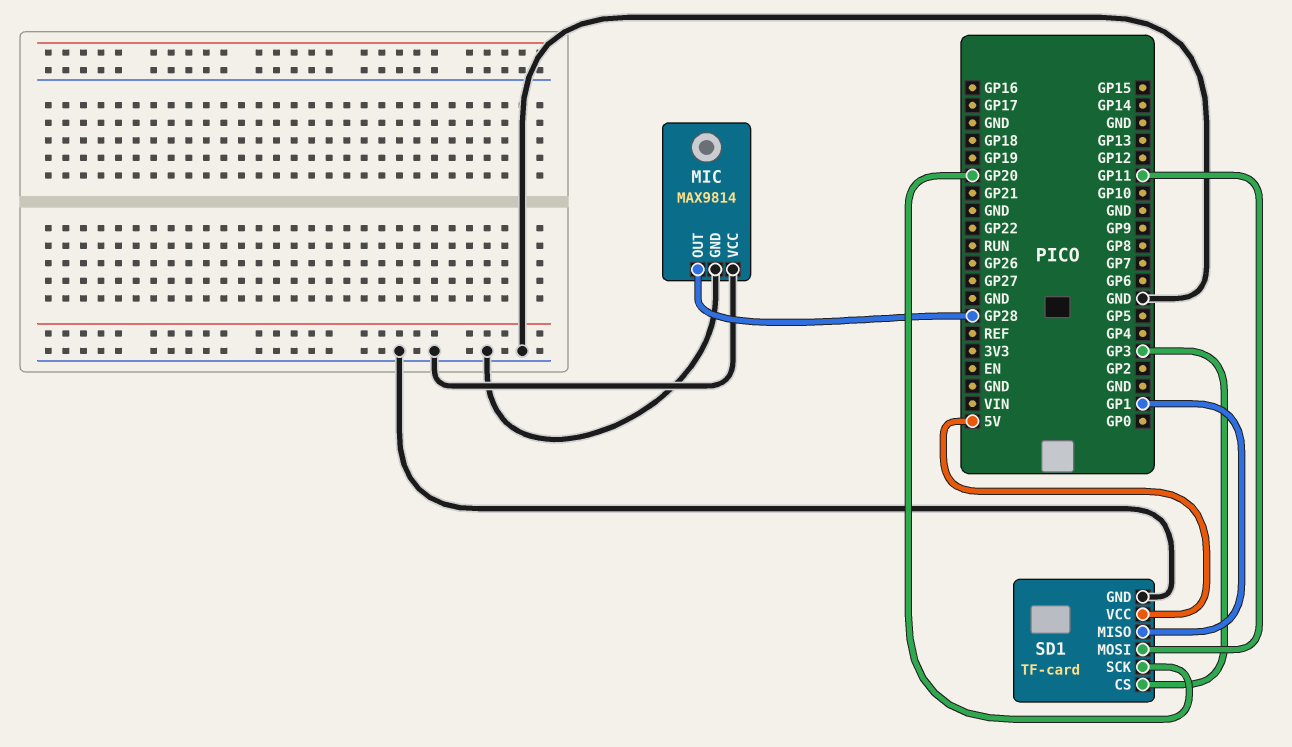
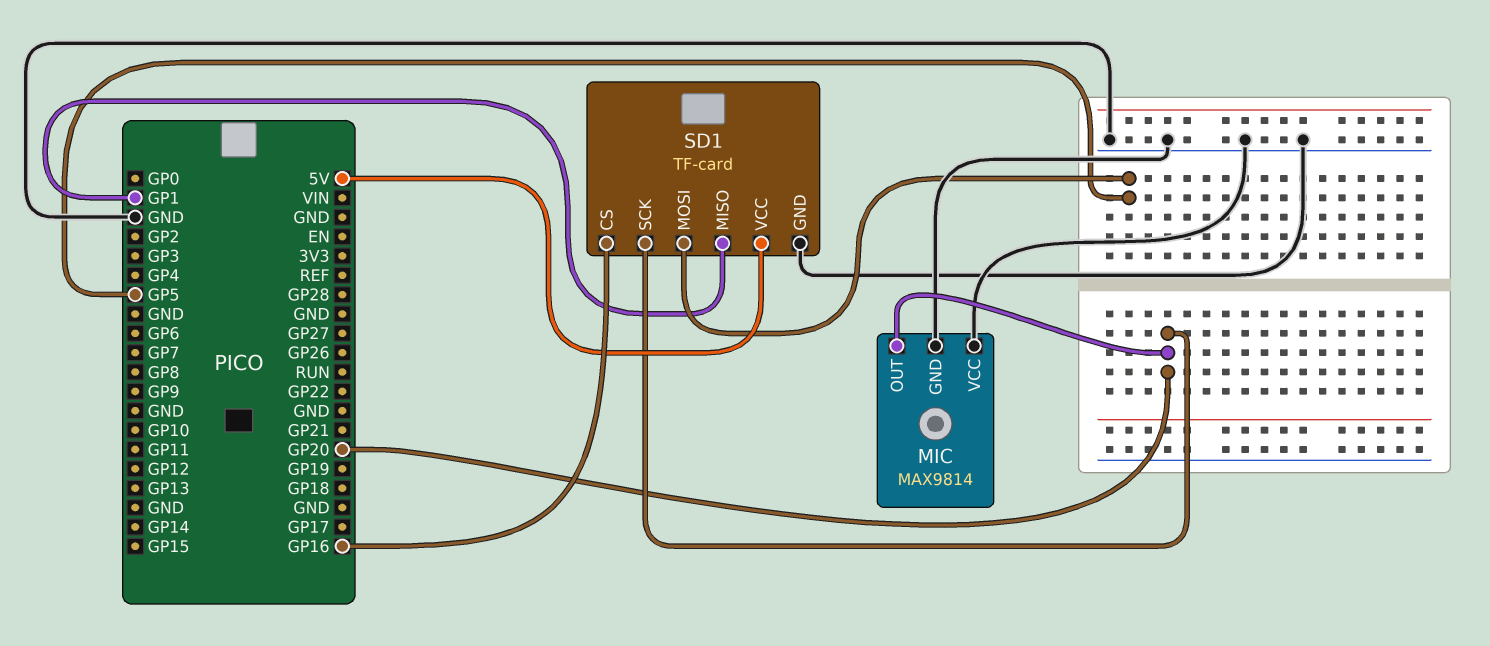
MIC pin OUT: GP28 -> GP20
SD1 pin CS: GP3 -> GP16
SD1 pin MOSI: GP11 -> GP5

